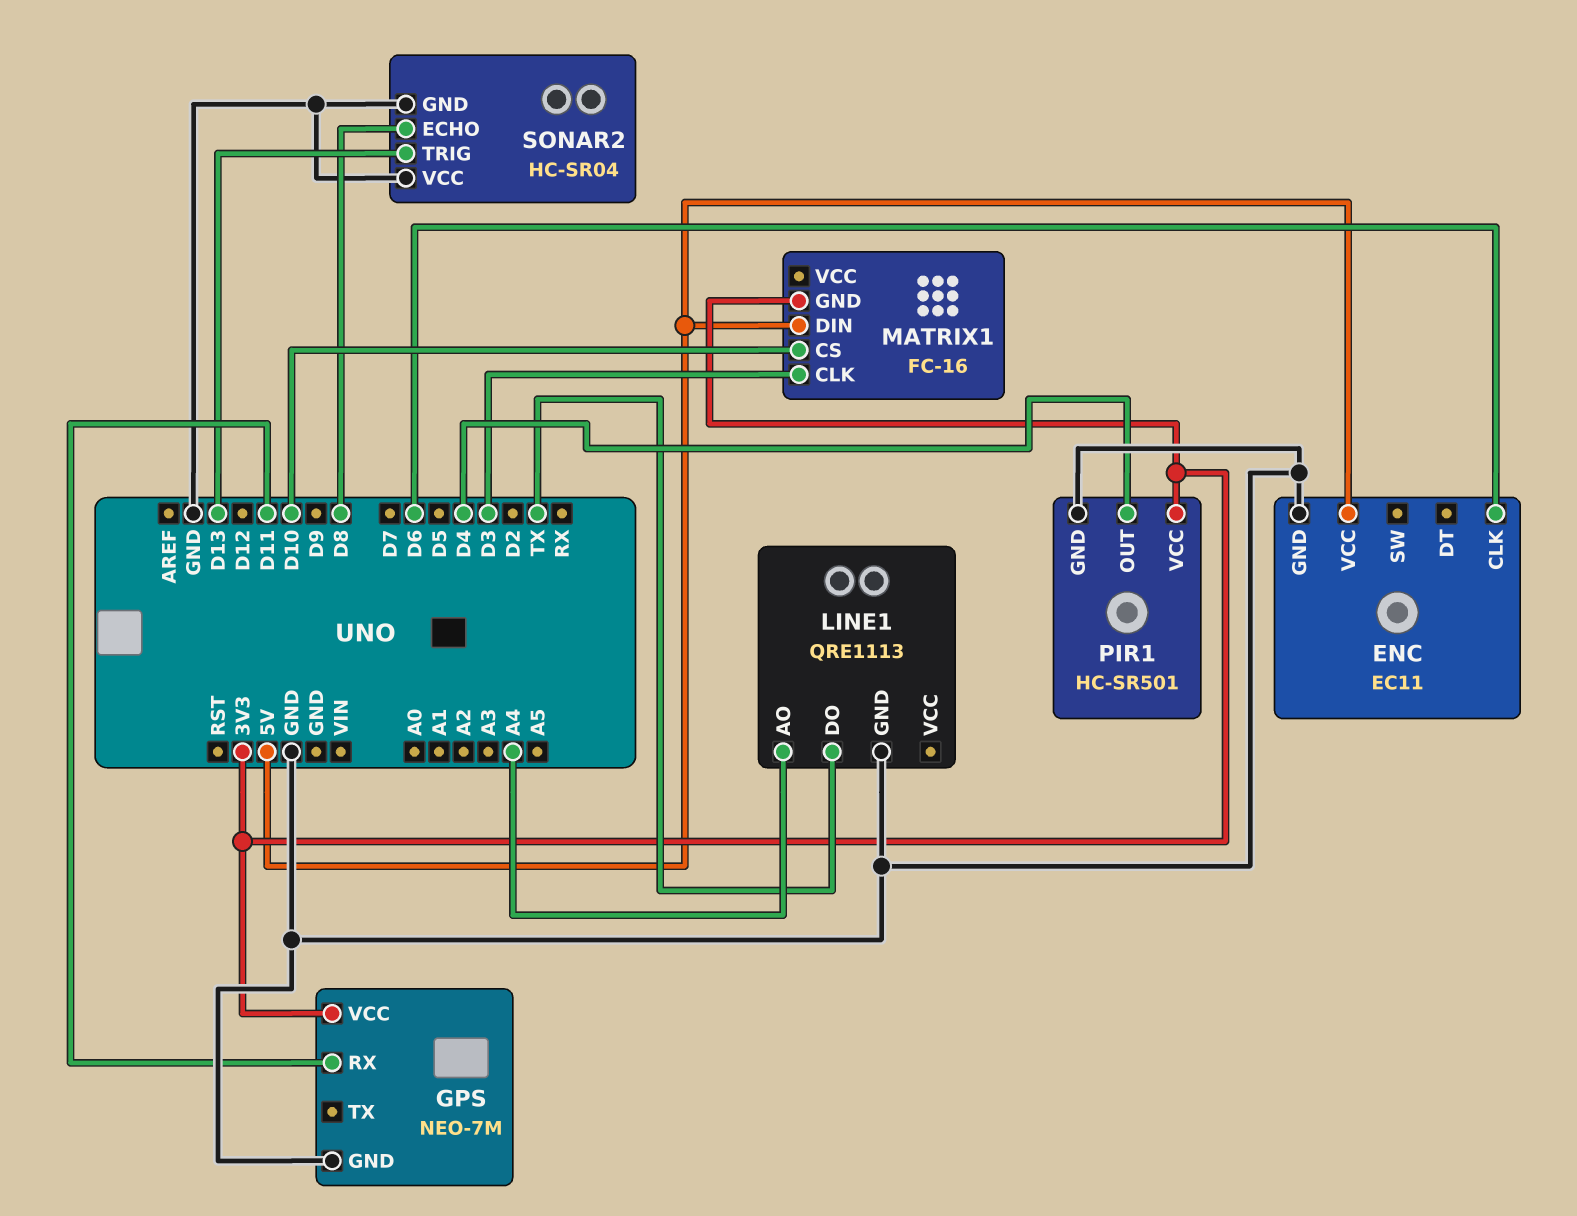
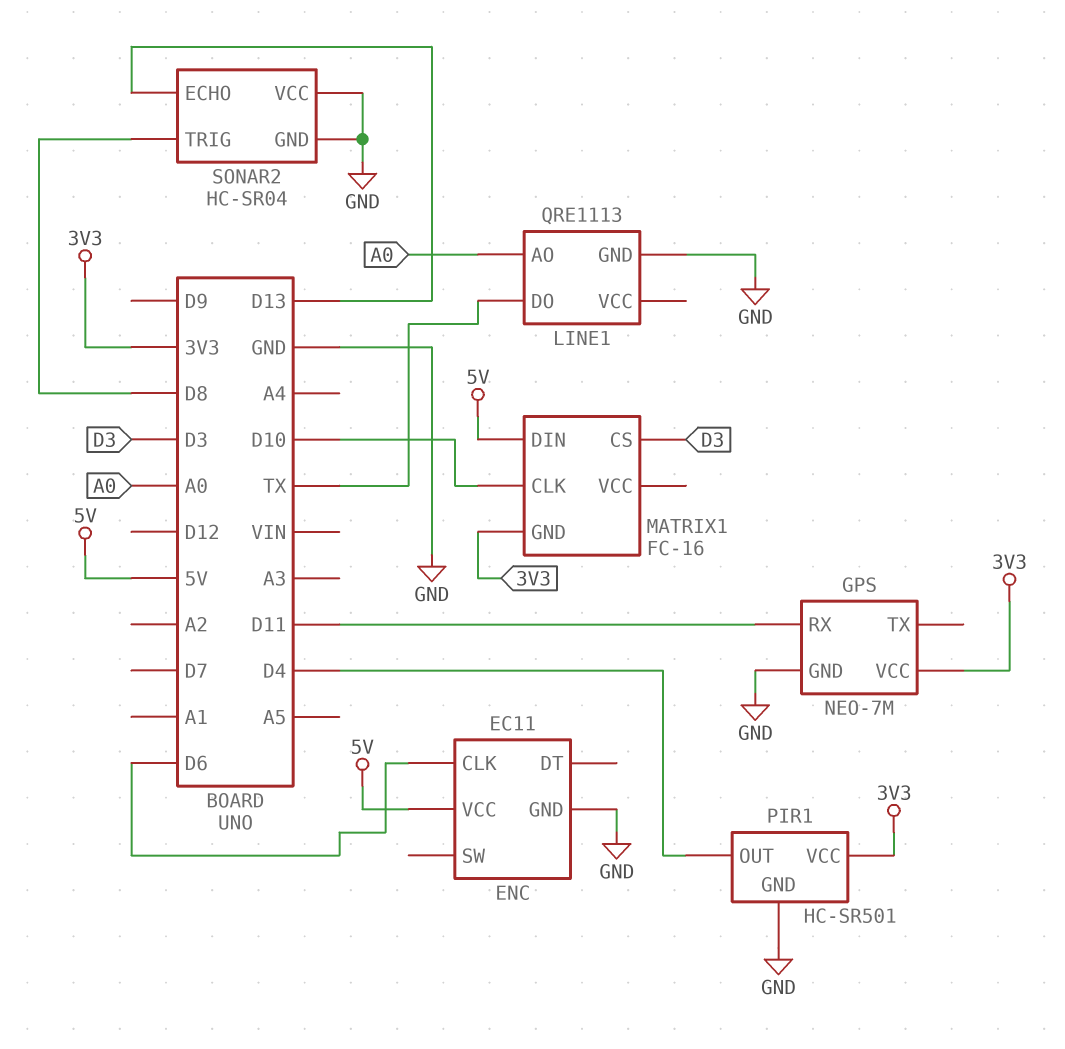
LINE1 pin AO: A4 -> A0
MATRIX1 pin CLK: D3 -> D10
MATRIX1 pin CS: D10 -> D3
SONAR2 pin ECHO: D8 -> D13
SONAR2 pin TRIG: D13 -> D8

